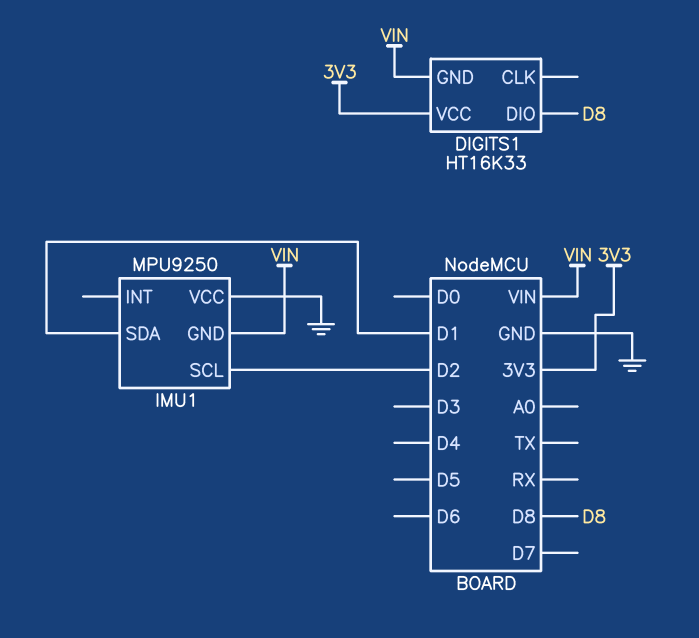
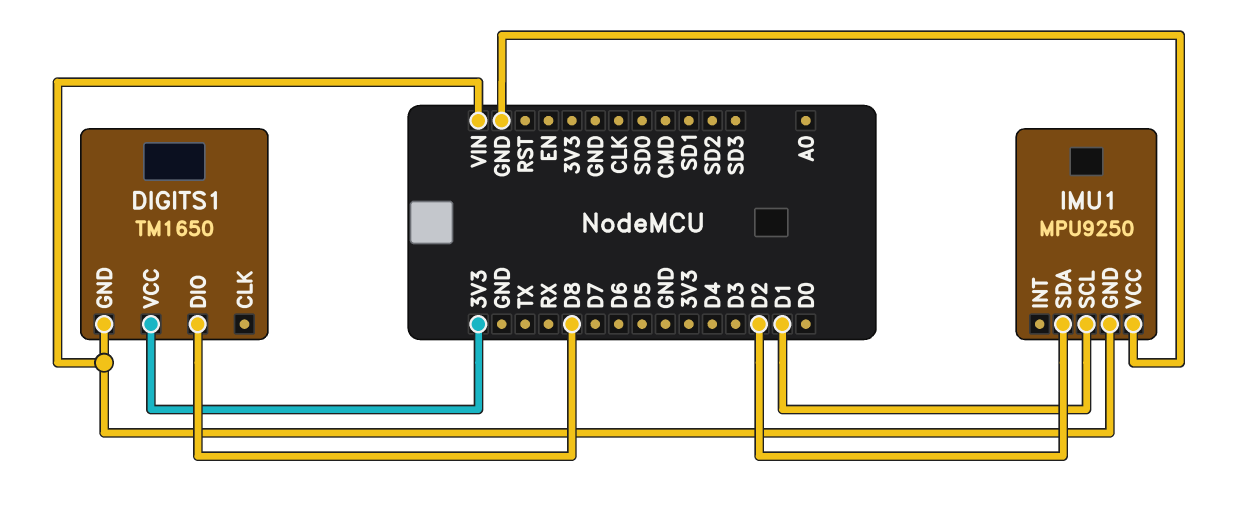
DIGITS1: HT16K33 -> TM1650
IMU1 pin SCL: D2 -> D1
IMU1 pin SDA: D1 -> D2

